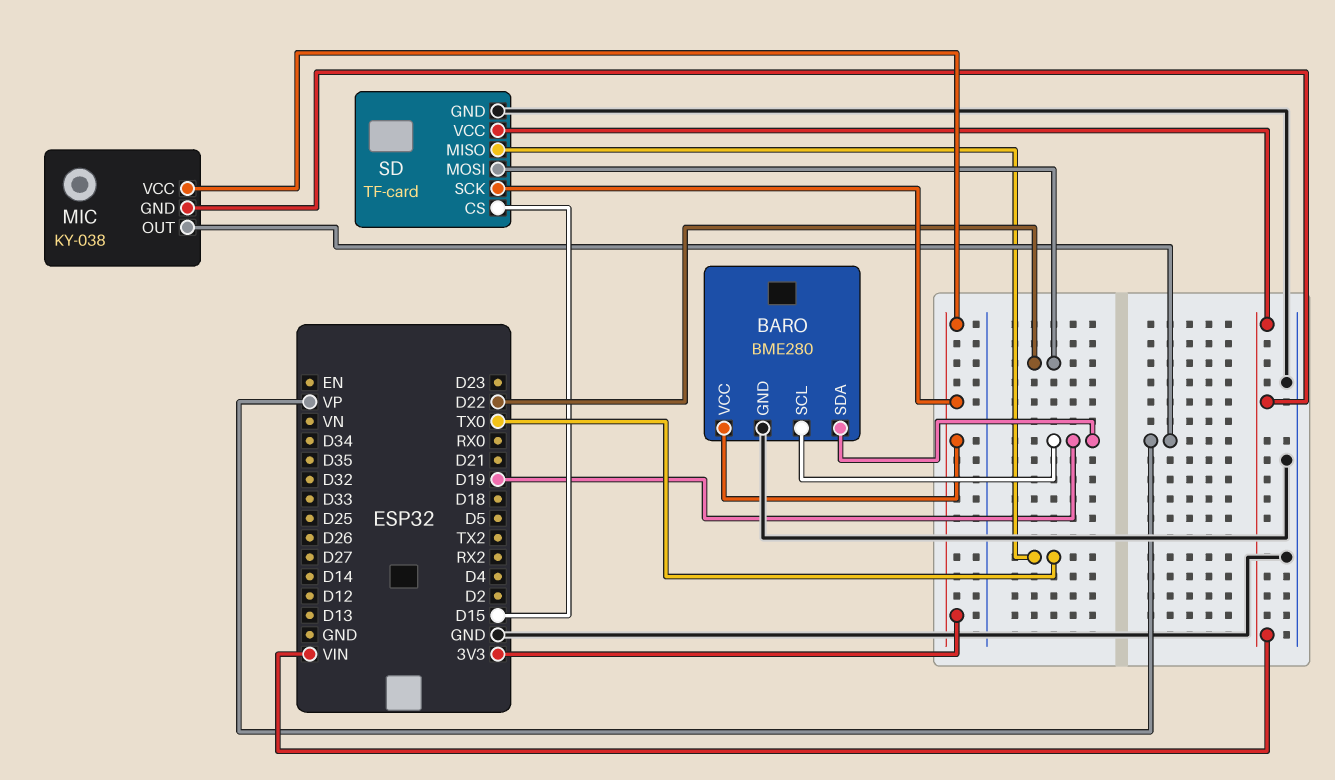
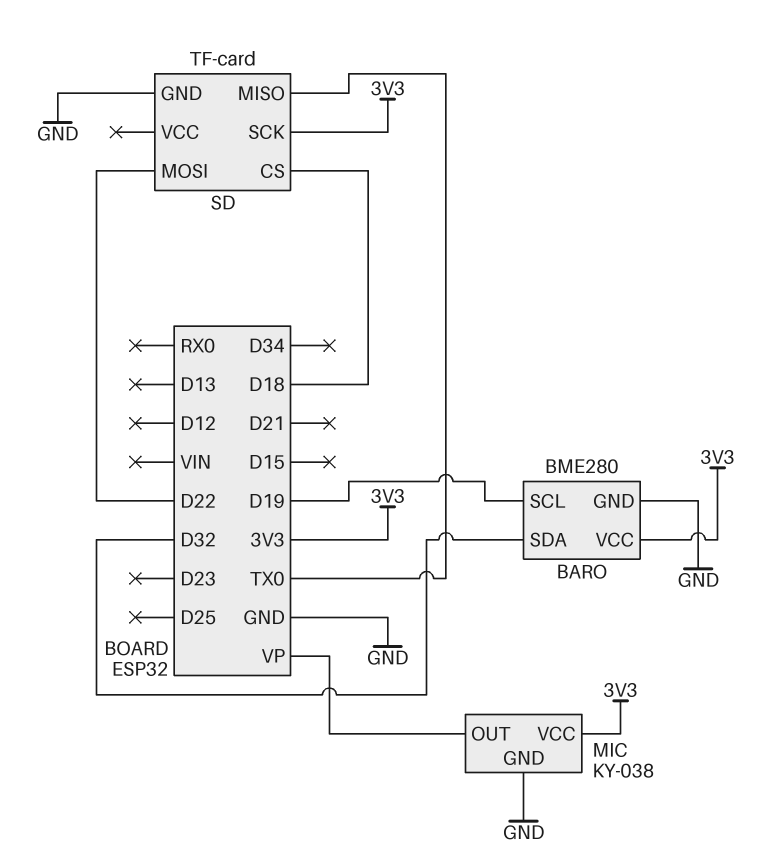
BARO pin SDA: D19 -> D32
MIC pin GND: VIN -> GND
SD pin CS: D15 -> D18
SD pin VCC: VIN -> none

